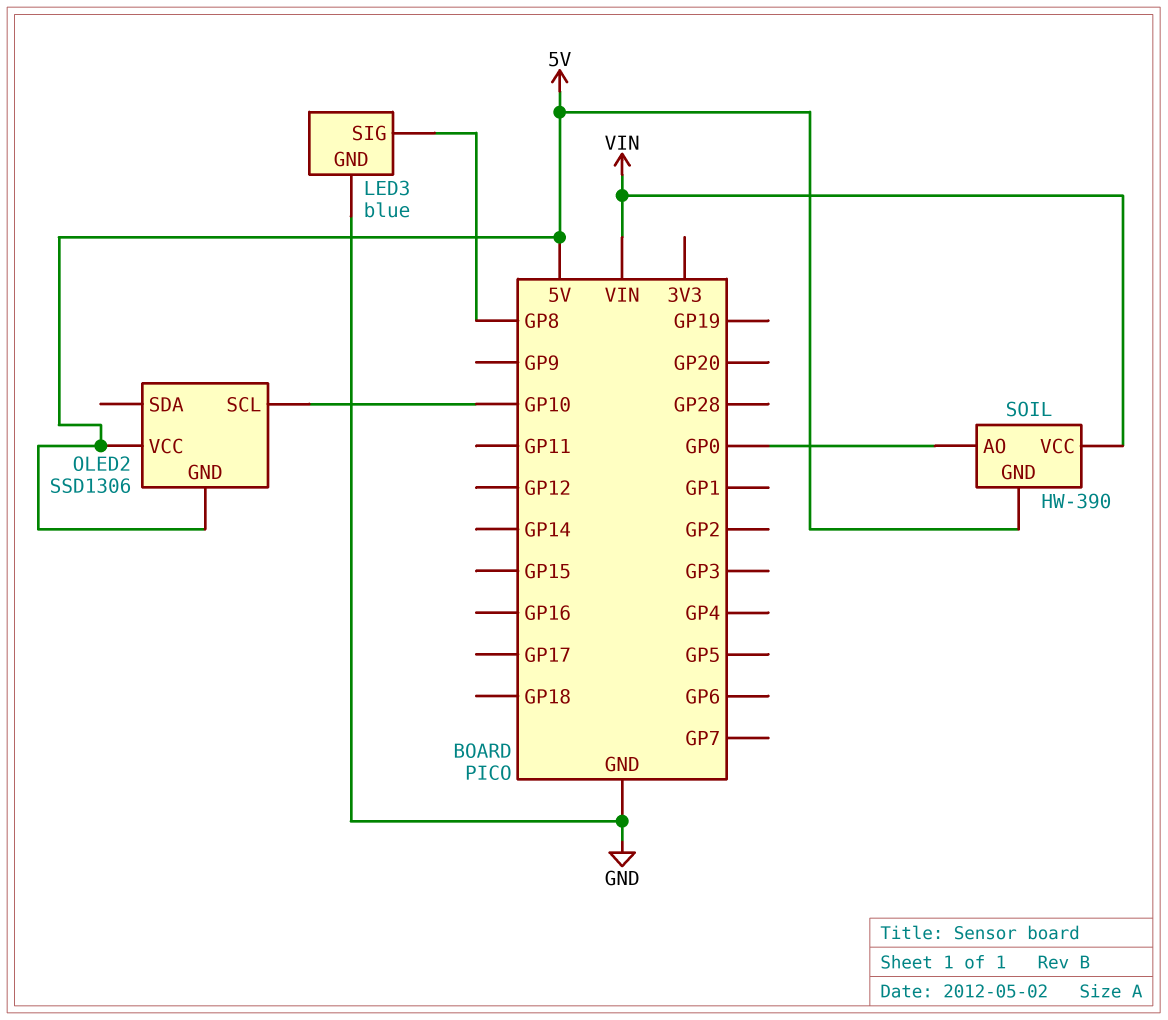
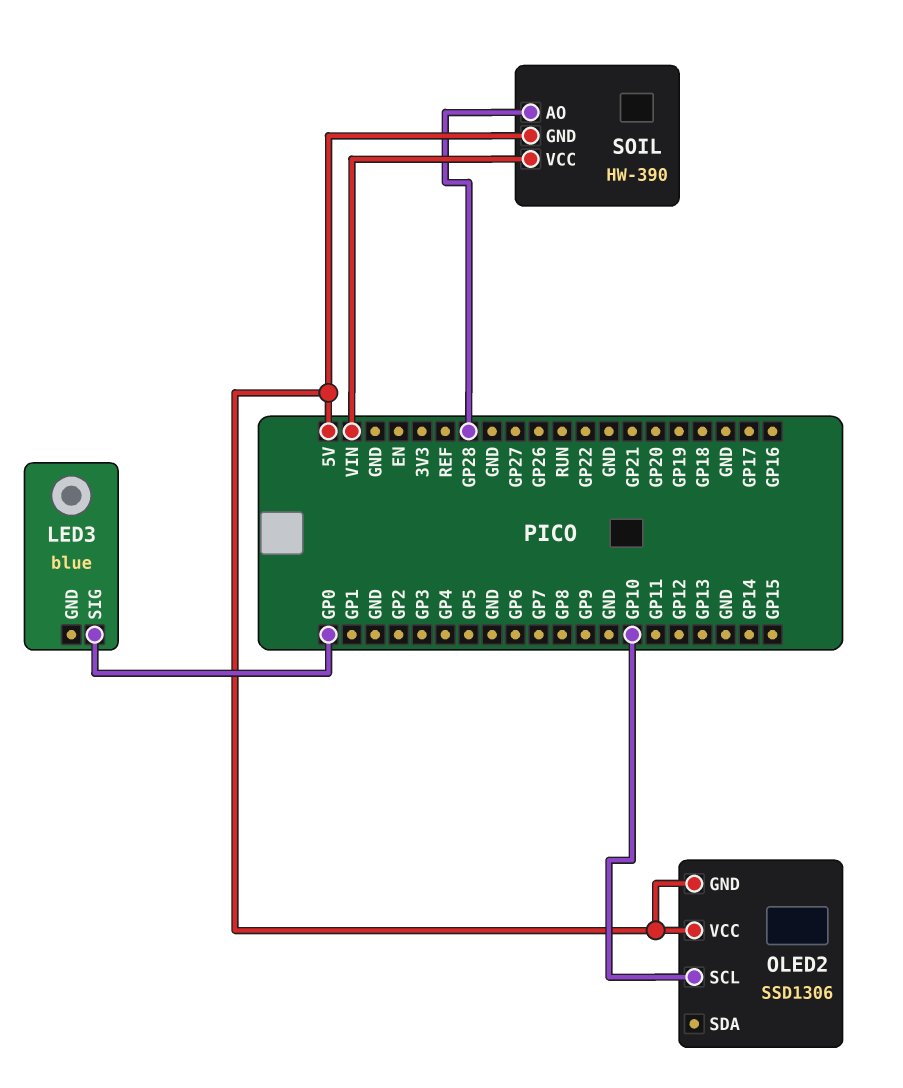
LED3 pin GND: GND -> none
LED3 pin SIG: GP8 -> GP0
SOIL pin AO: GP0 -> GP28

